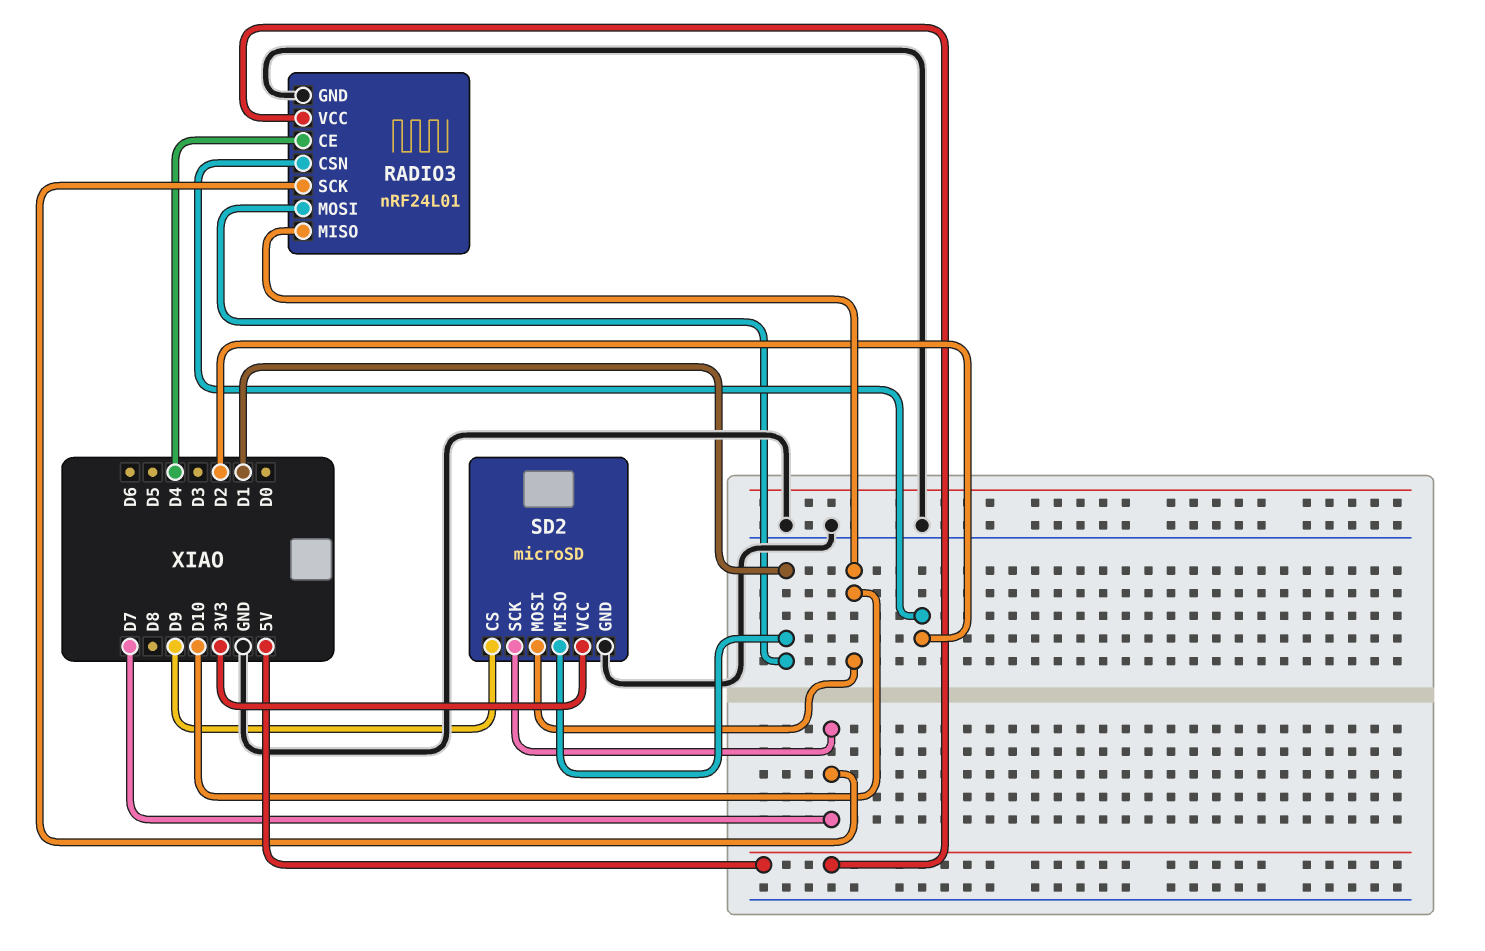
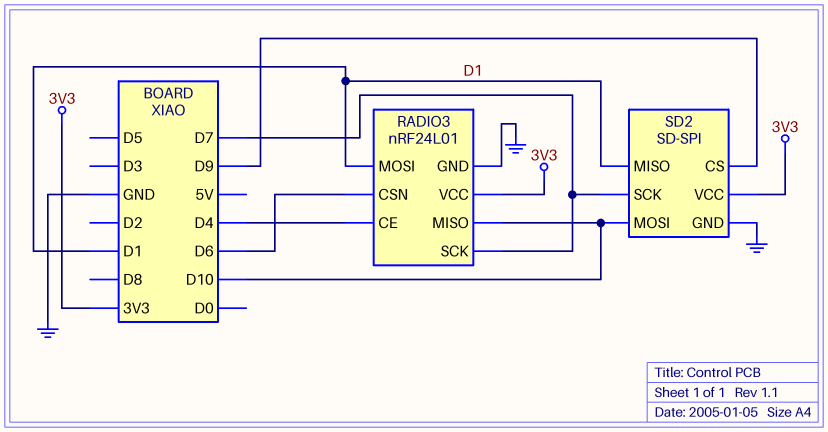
RADIO3 pin CSN: D2 -> D6
RADIO3 pin VCC: 5V -> 3V3
SD2: microSD -> SD-SPI

